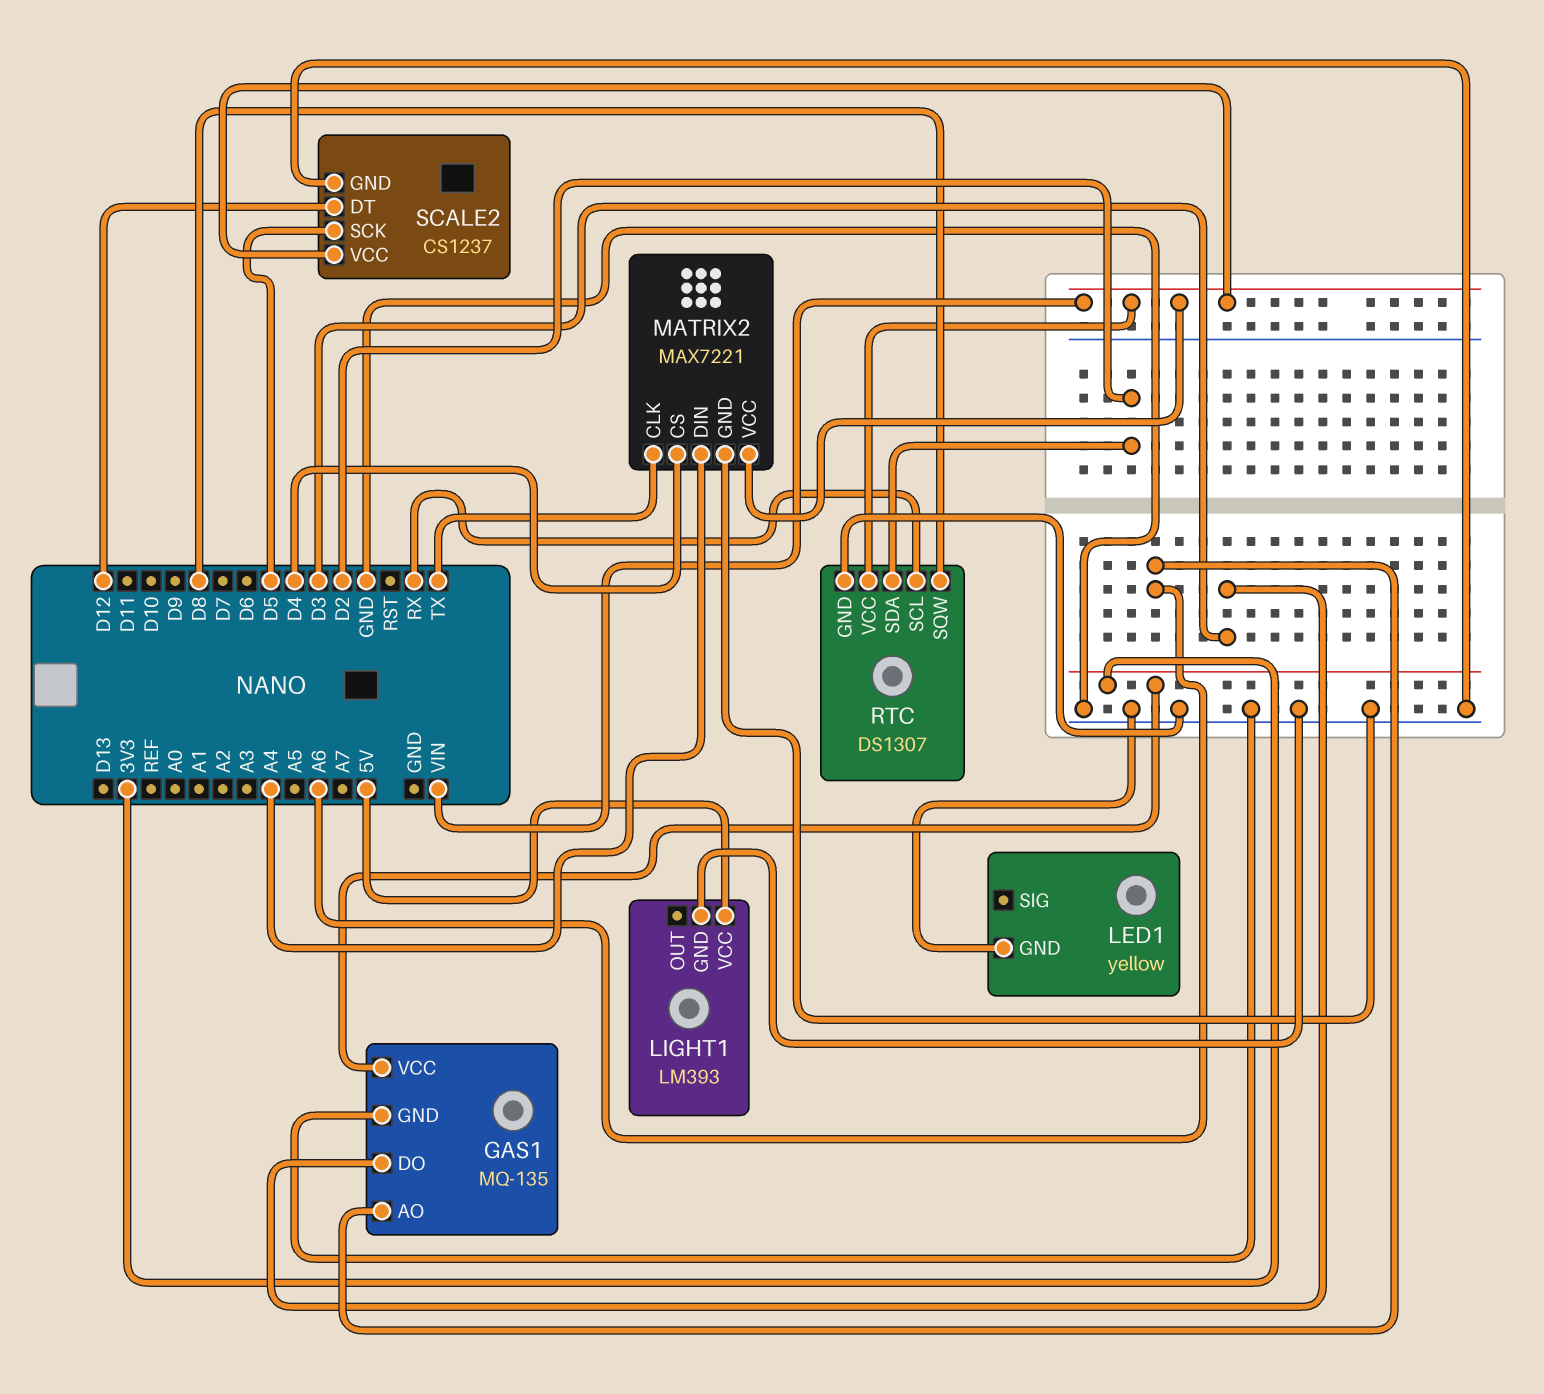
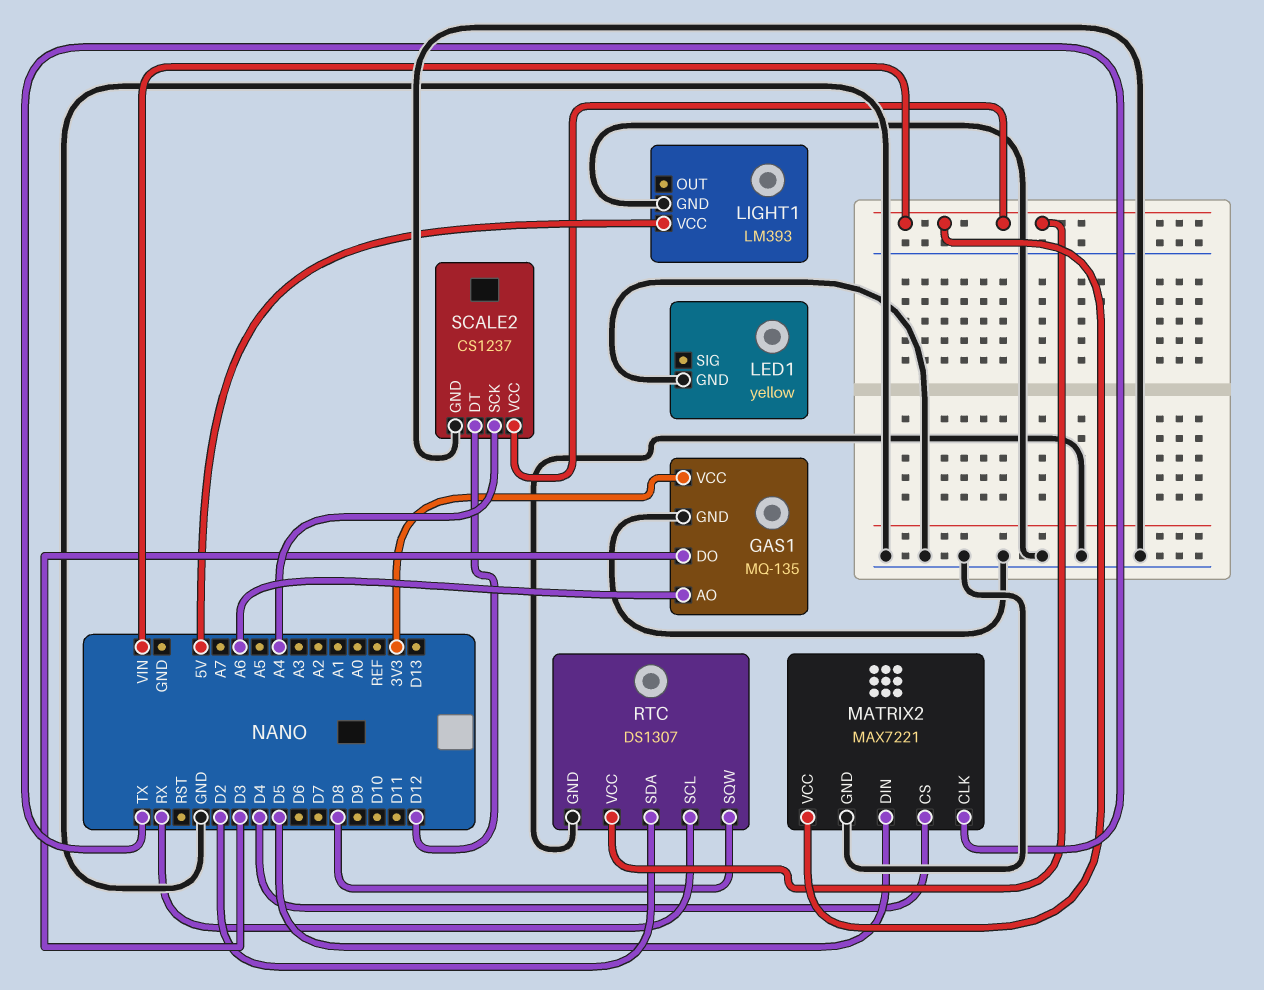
MATRIX2 pin DIN: A4 -> D5
SCALE2 pin SCK: D5 -> A4

